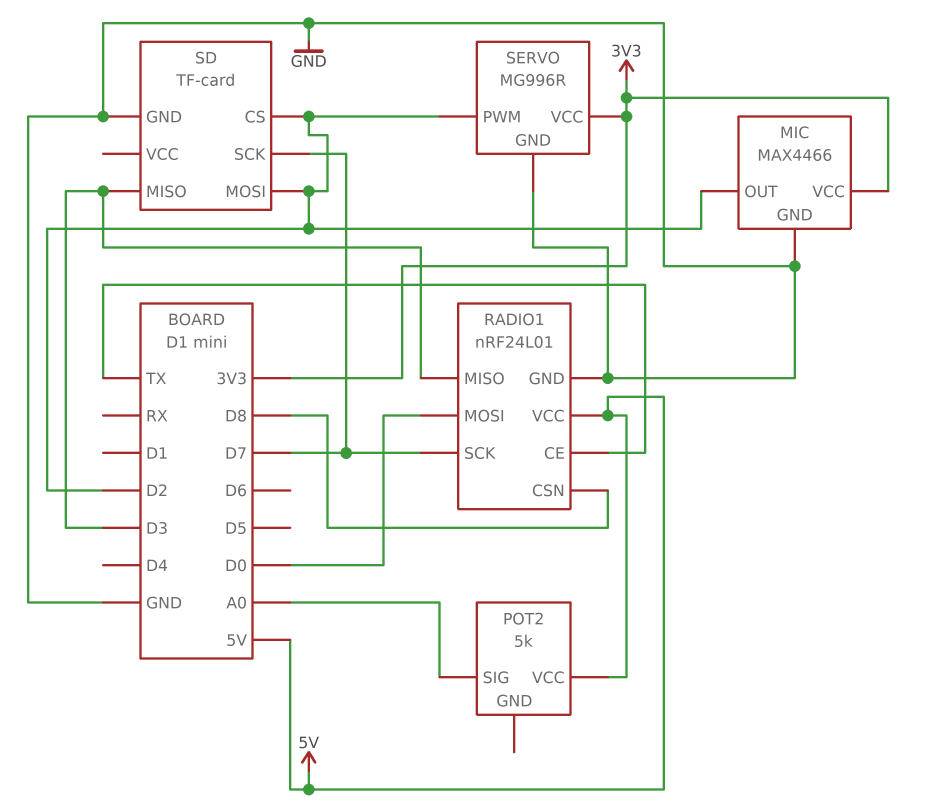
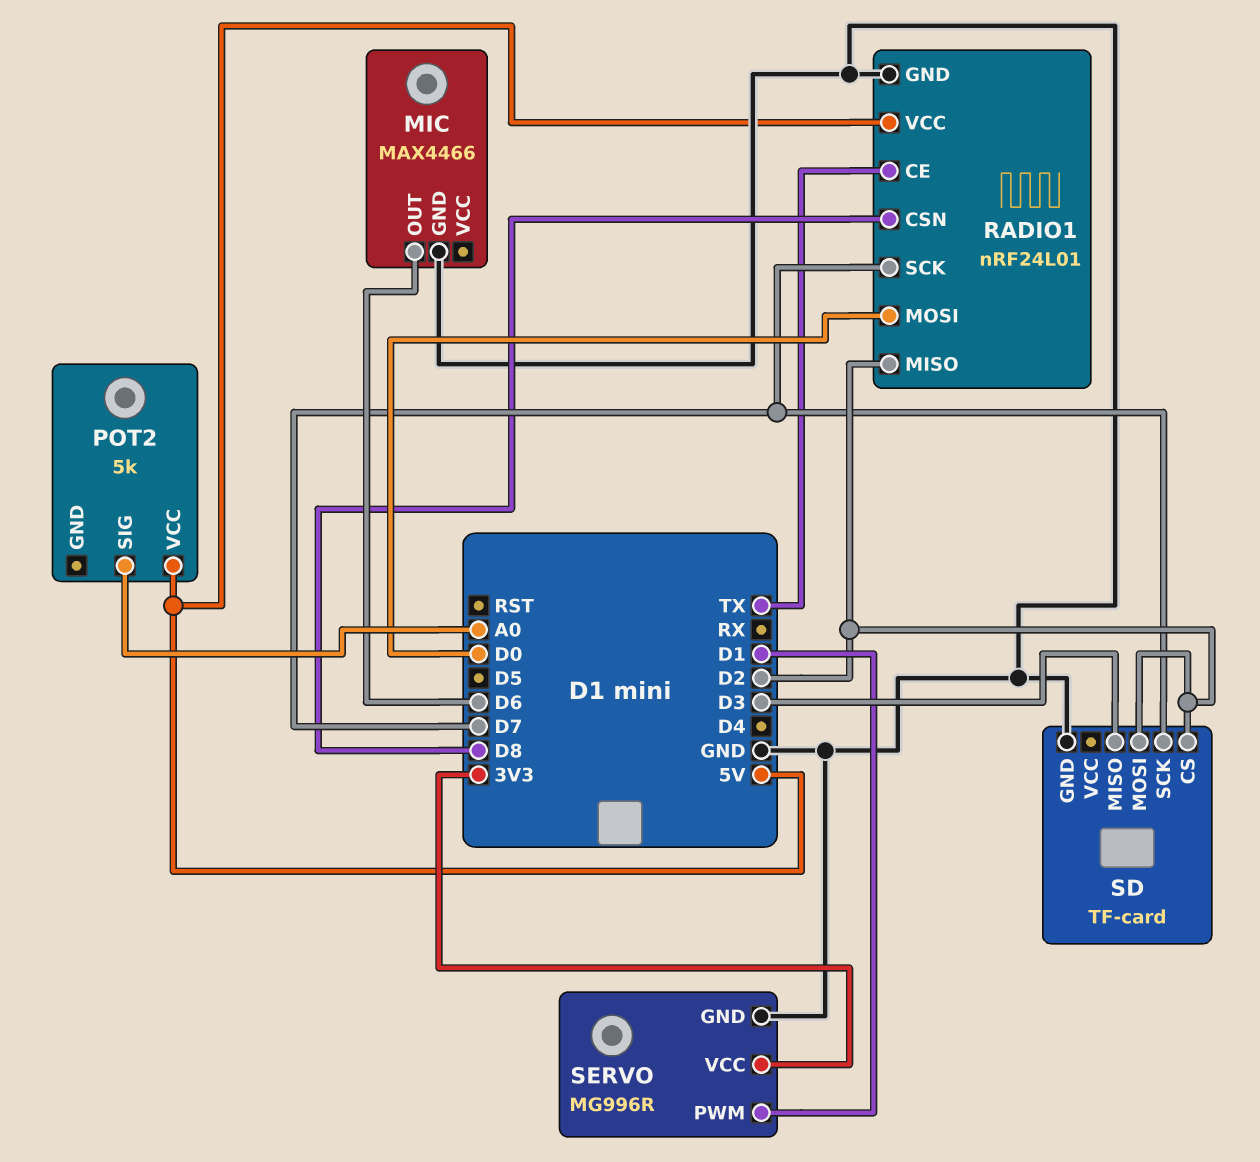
MIC pin OUT: D2 -> D6
MIC pin VCC: 3V3 -> none
RADIO1 pin MISO: D3 -> D2
SERVO pin PWM: D2 -> D1

